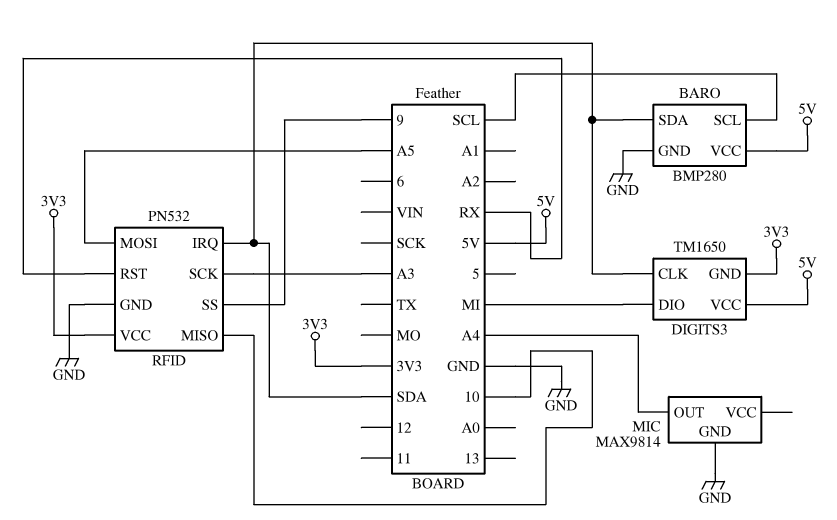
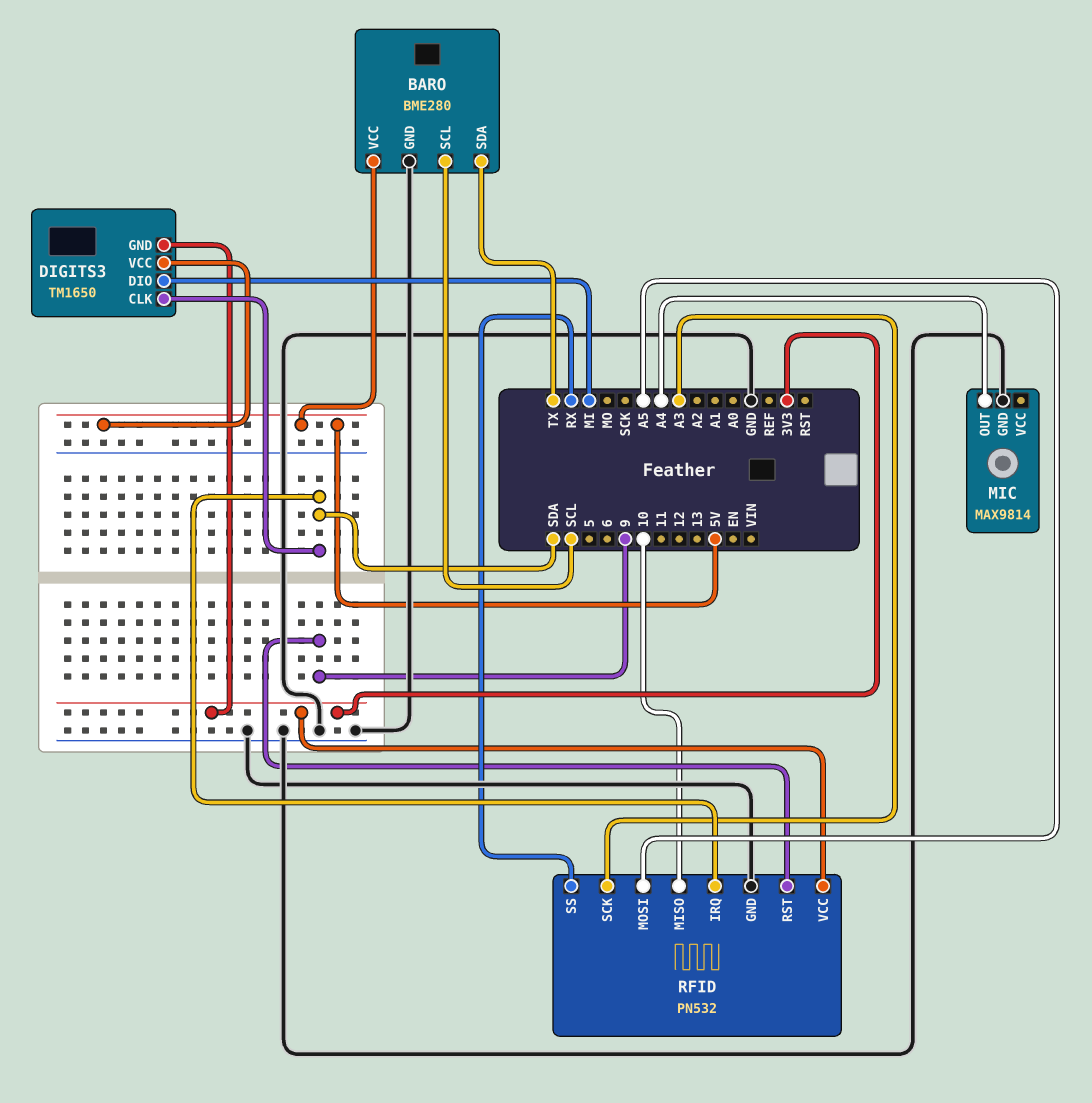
BARO: BMP280 -> BME280
BARO pin SDA: SDA -> TX
RFID pin RST: RX -> 9
RFID pin SS: 9 -> RX

